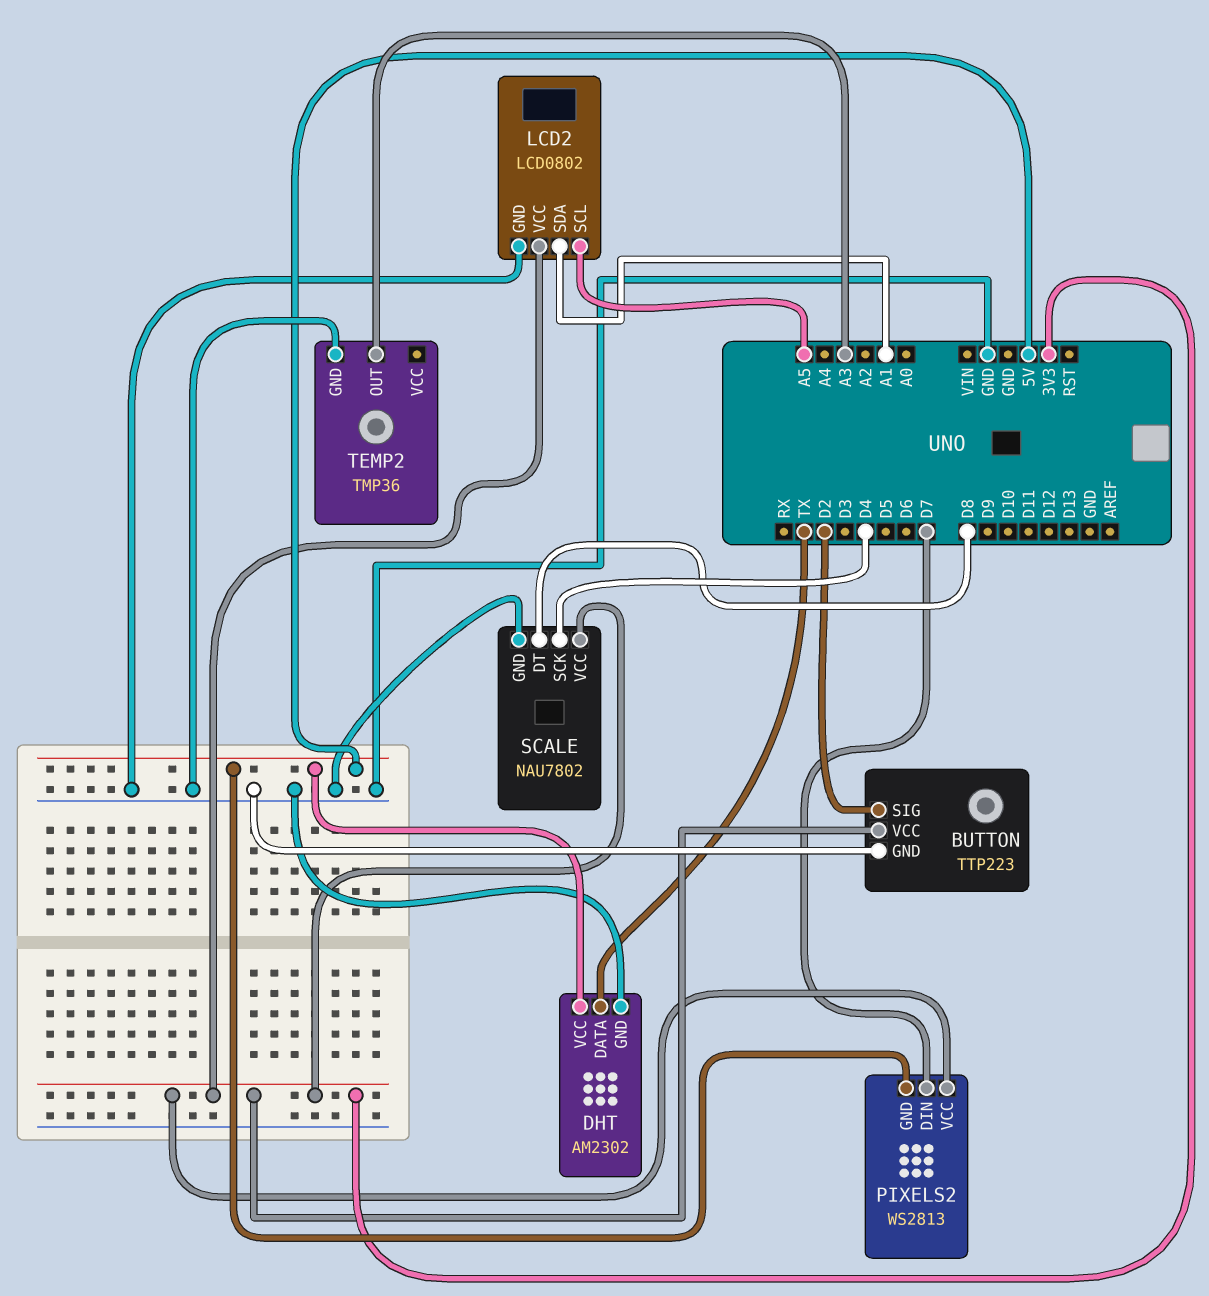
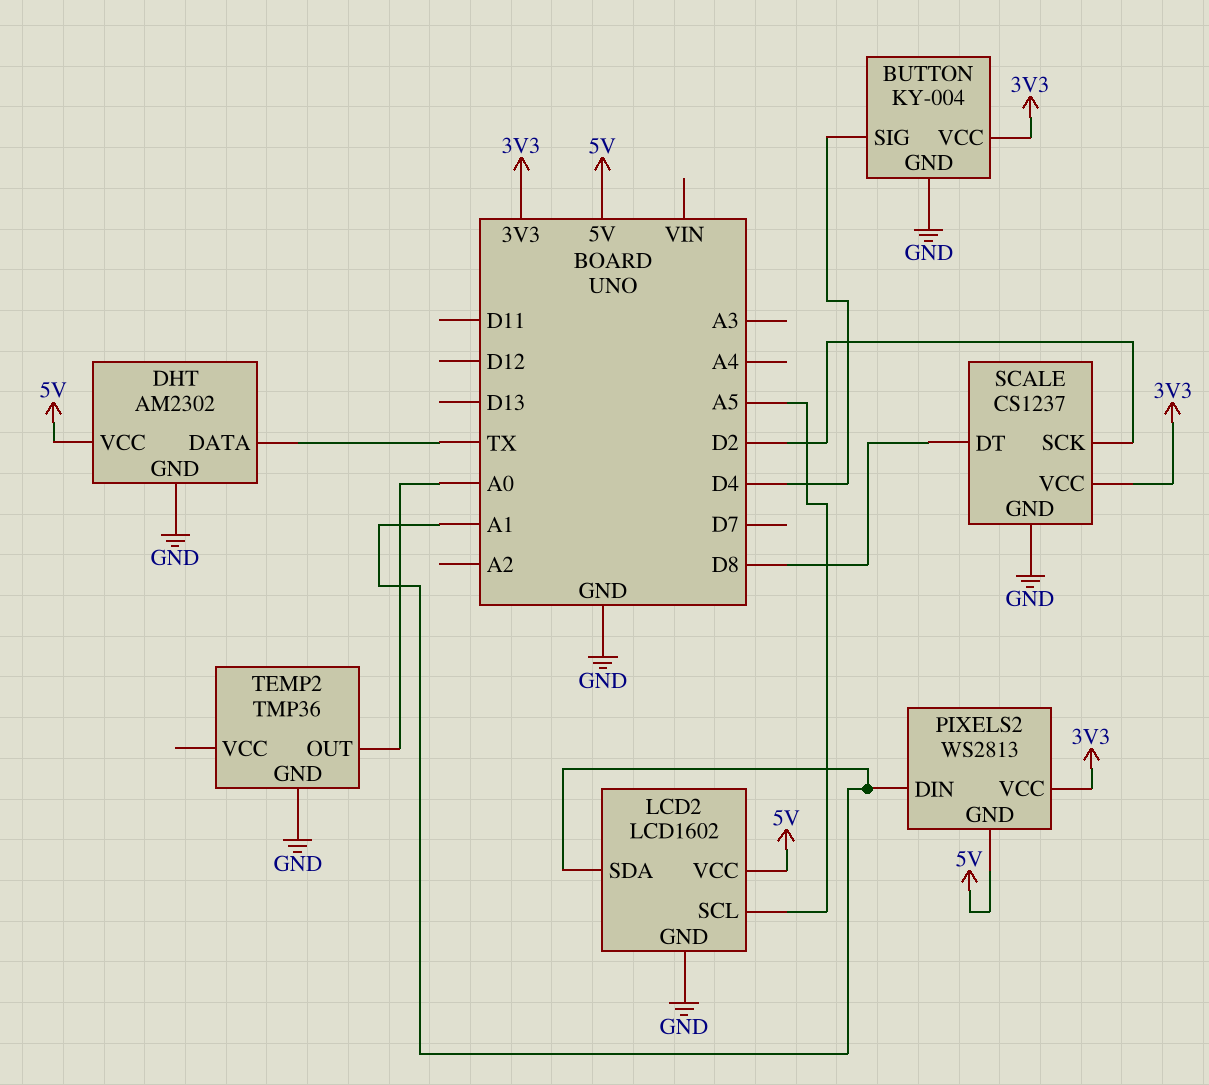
BUTTON: TTP223 -> KY-004
BUTTON pin SIG: D2 -> D4
LCD2: LCD0802 -> LCD1602
LCD2 pin VCC: 3V3 -> 5V
PIXELS2 pin DIN: D7 -> A1
SCALE: NAU7802 -> CS1237
SCALE pin SCK: D4 -> D2
TEMP2 pin OUT: A3 -> A0

